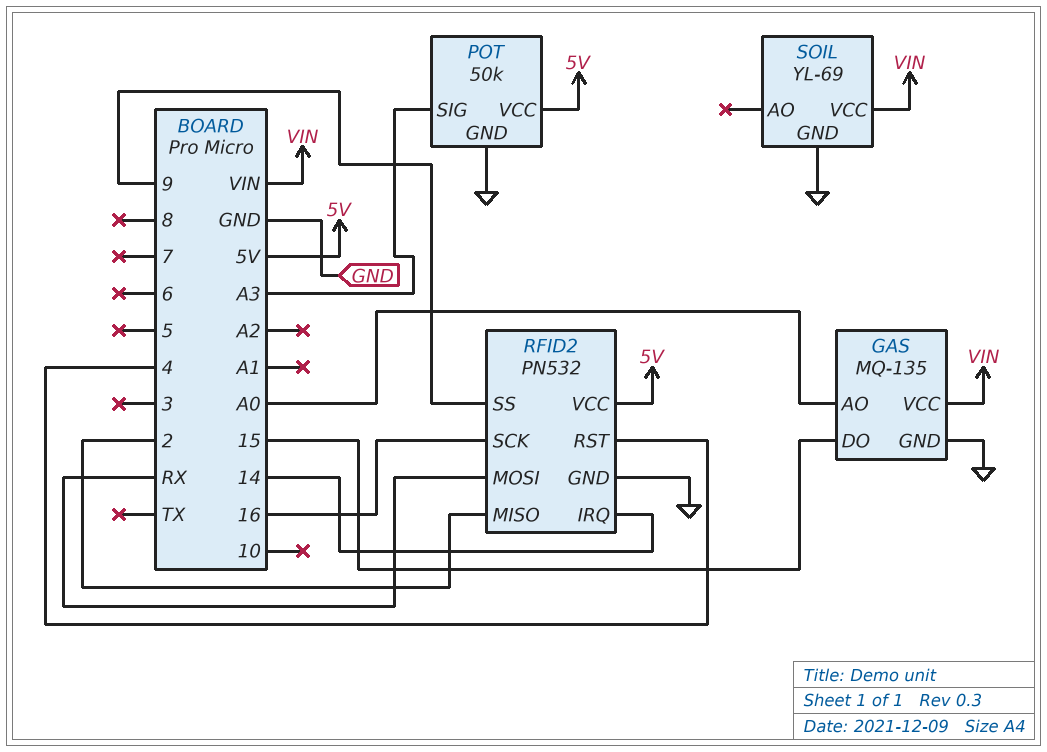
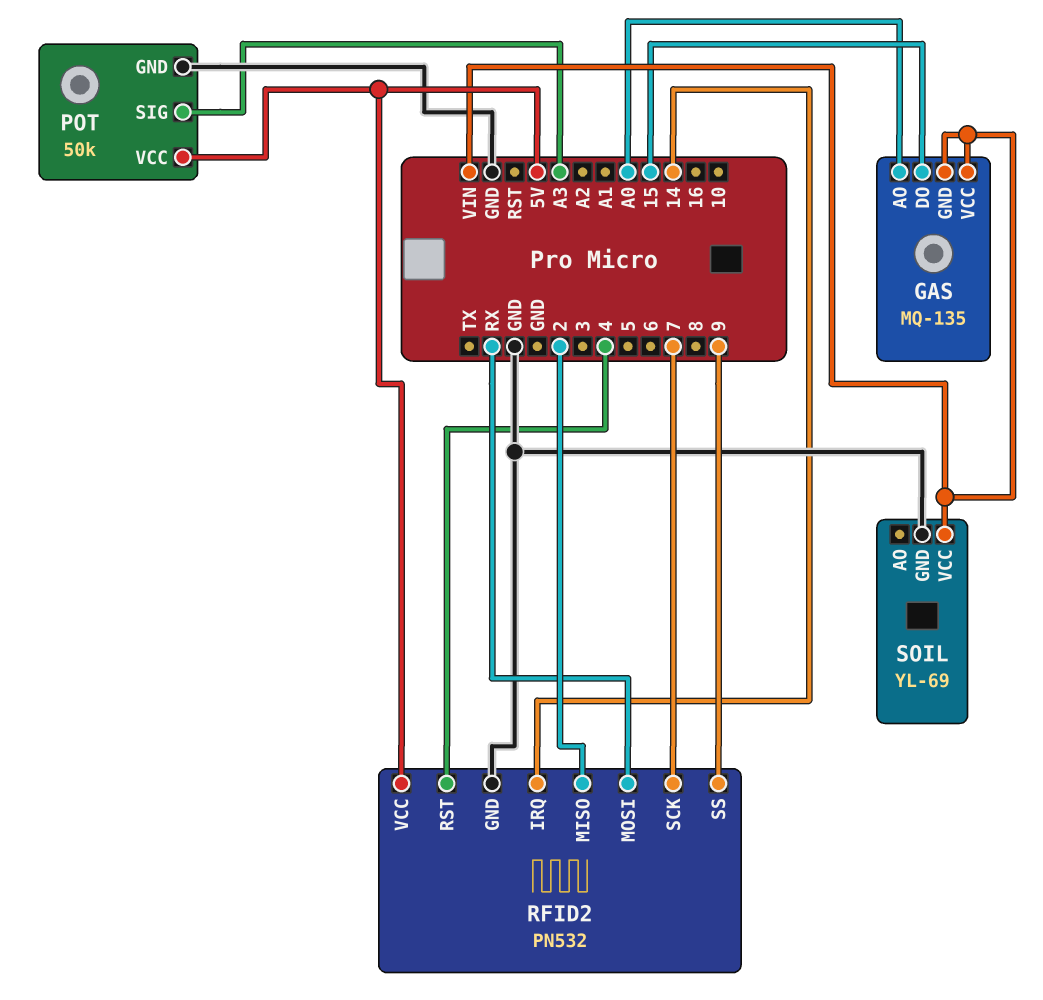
GAS pin GND: GND -> VIN
RFID2 pin SCK: 16 -> 7

